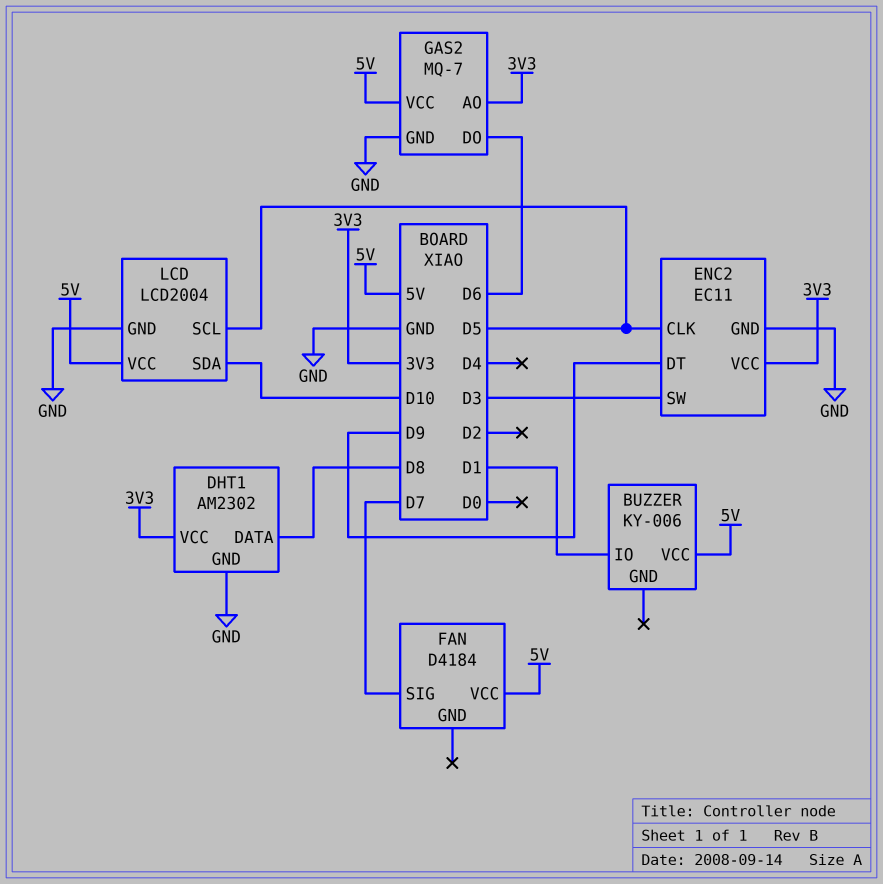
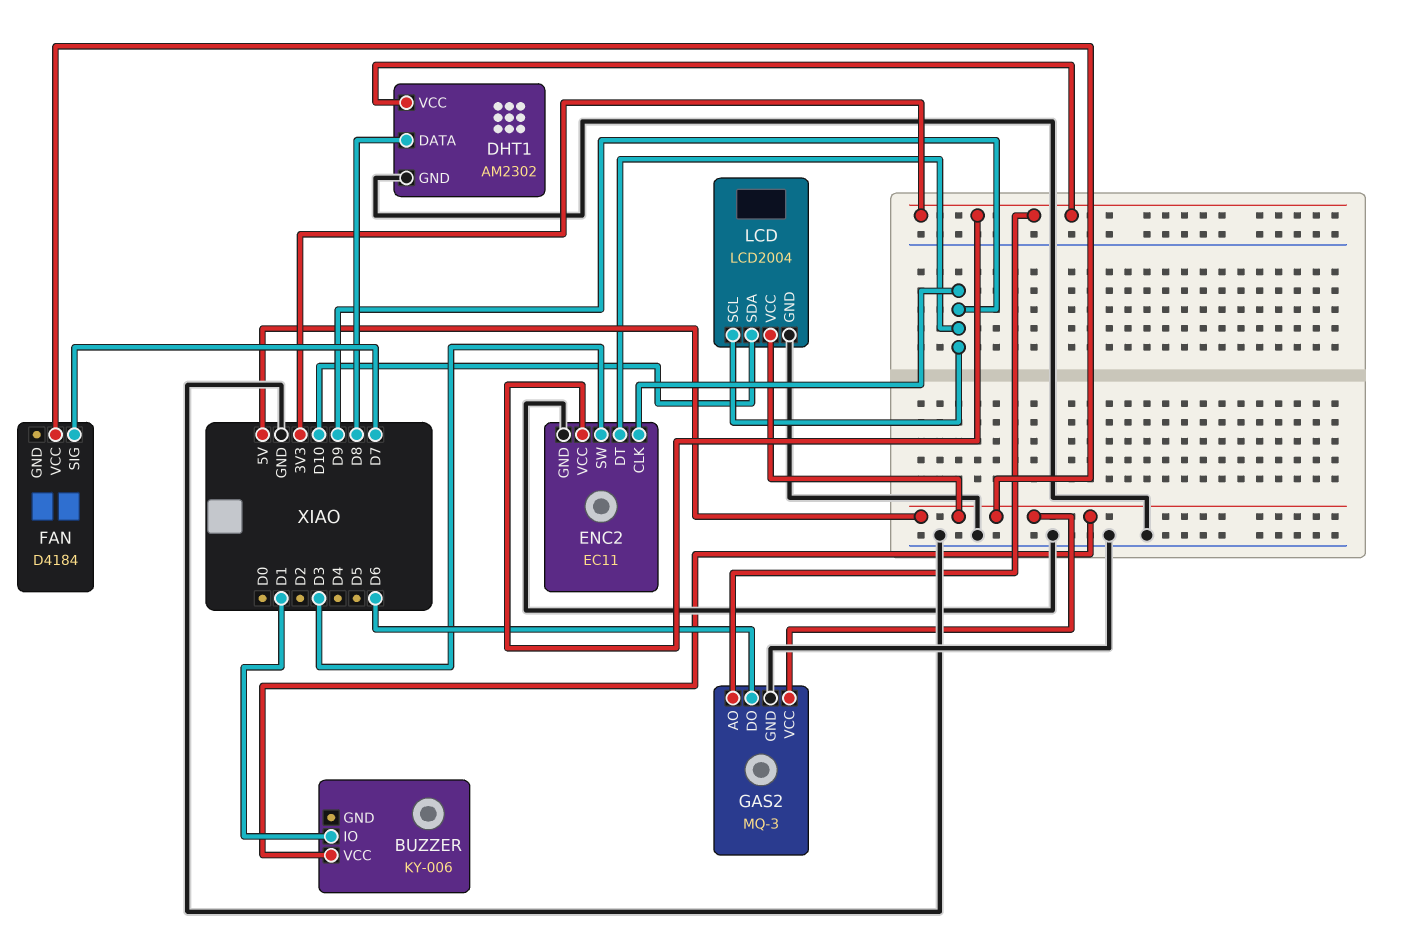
ENC2 pin CLK: D5 -> D9
GAS2: MQ-7 -> MQ-3
LCD pin SCL: D5 -> D9

